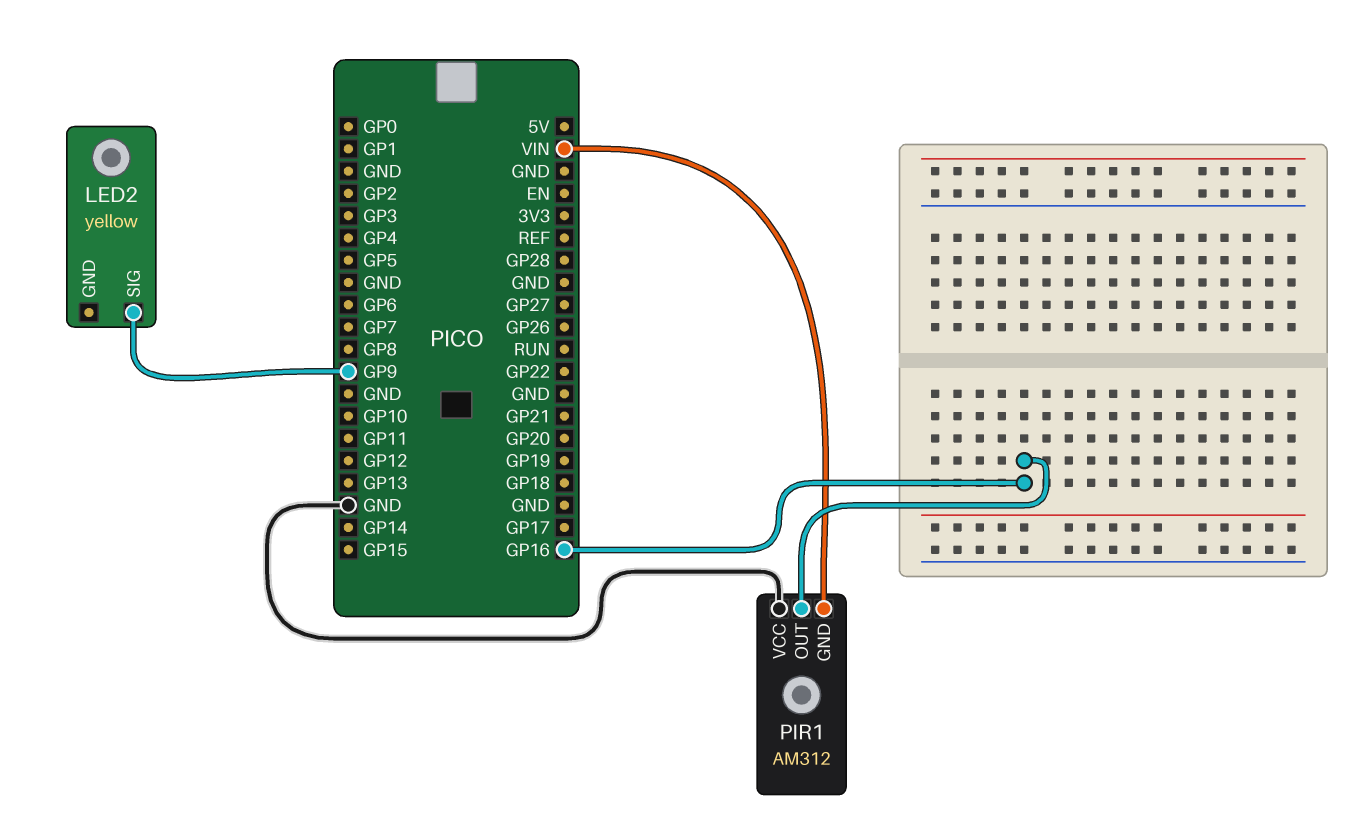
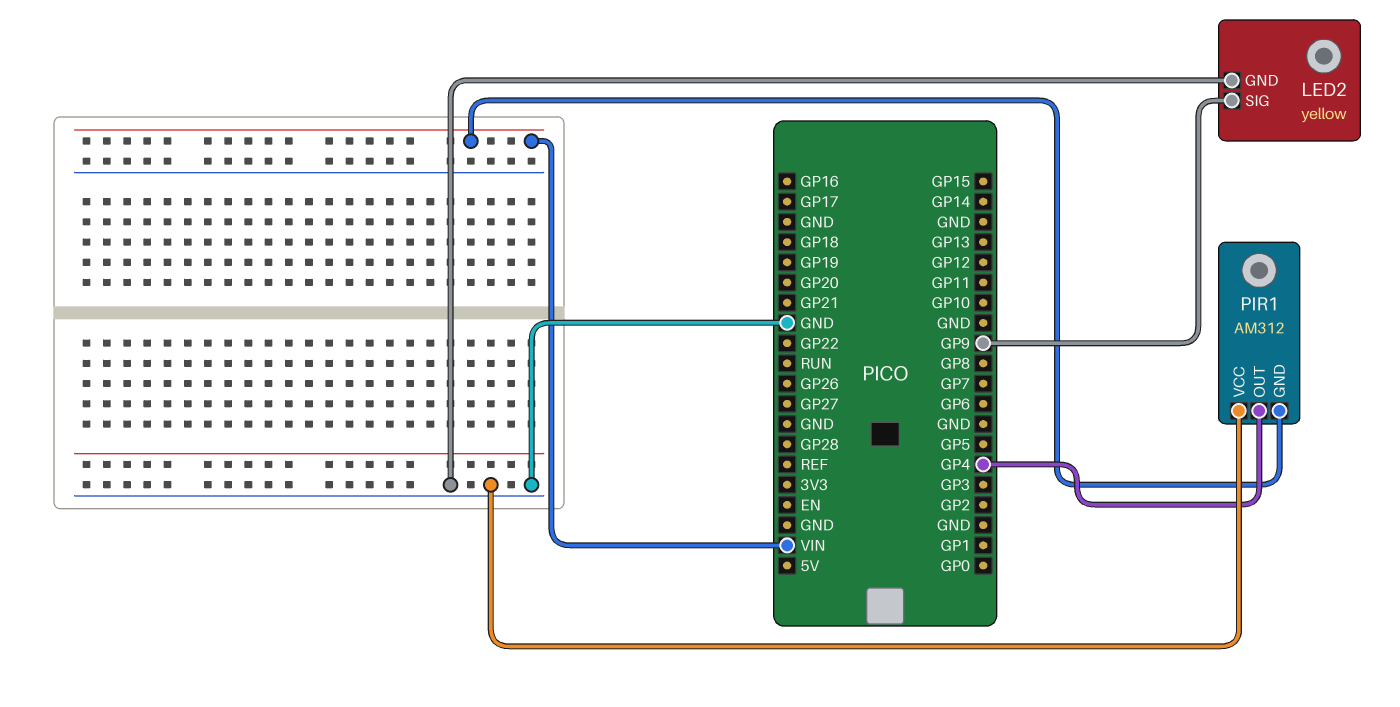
LED2 pin GND: none -> GND
PIR1 pin OUT: GP16 -> GP4

